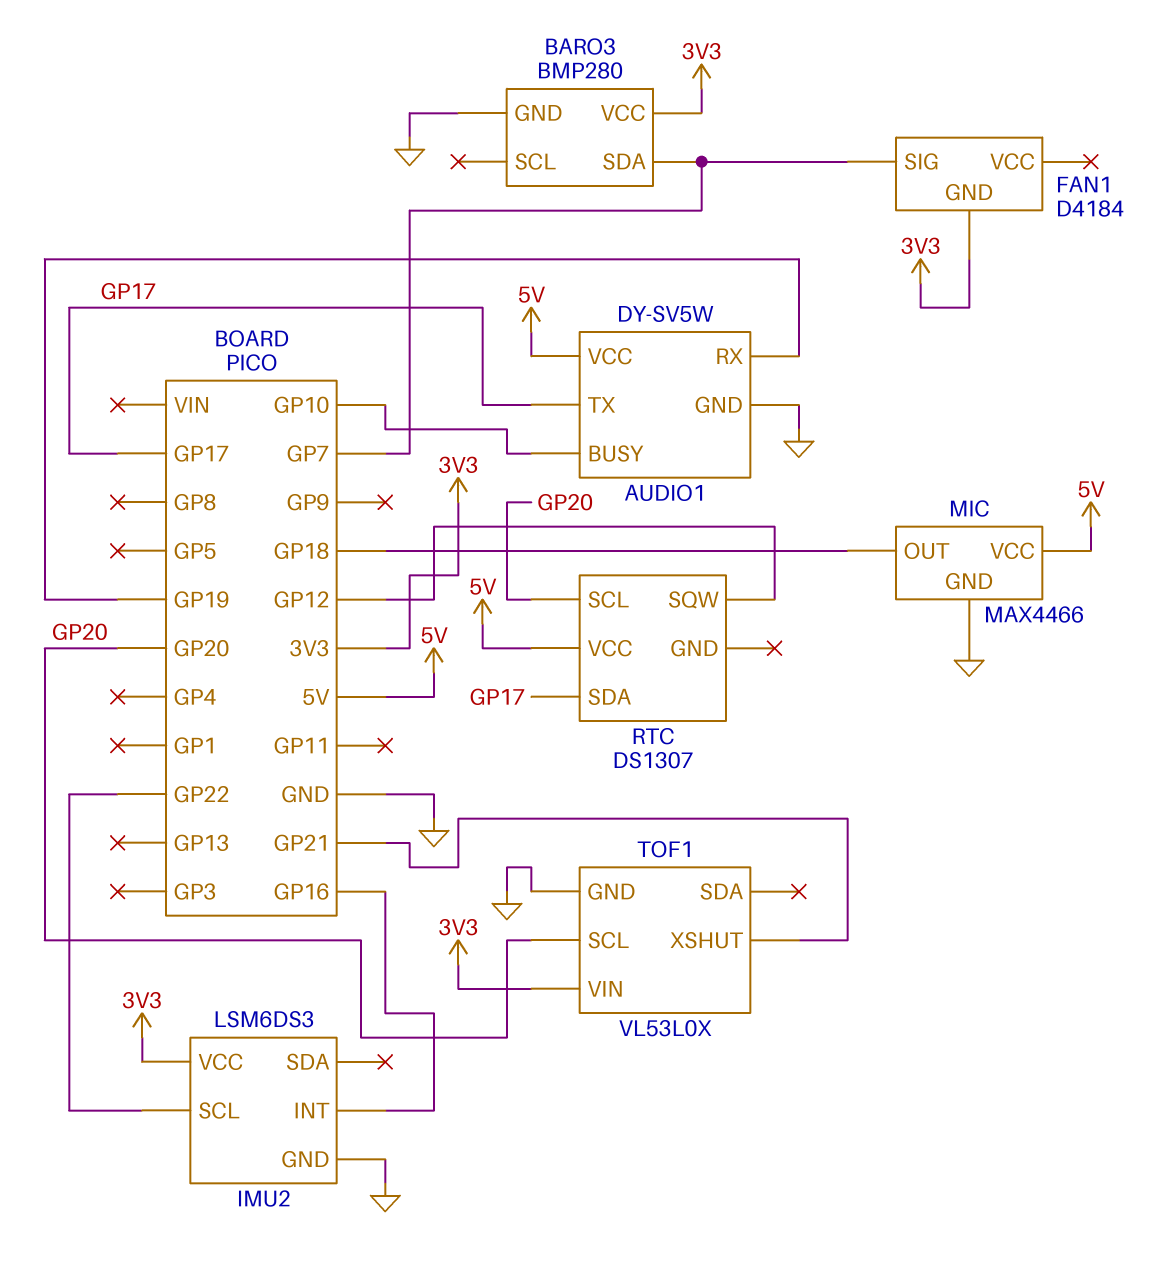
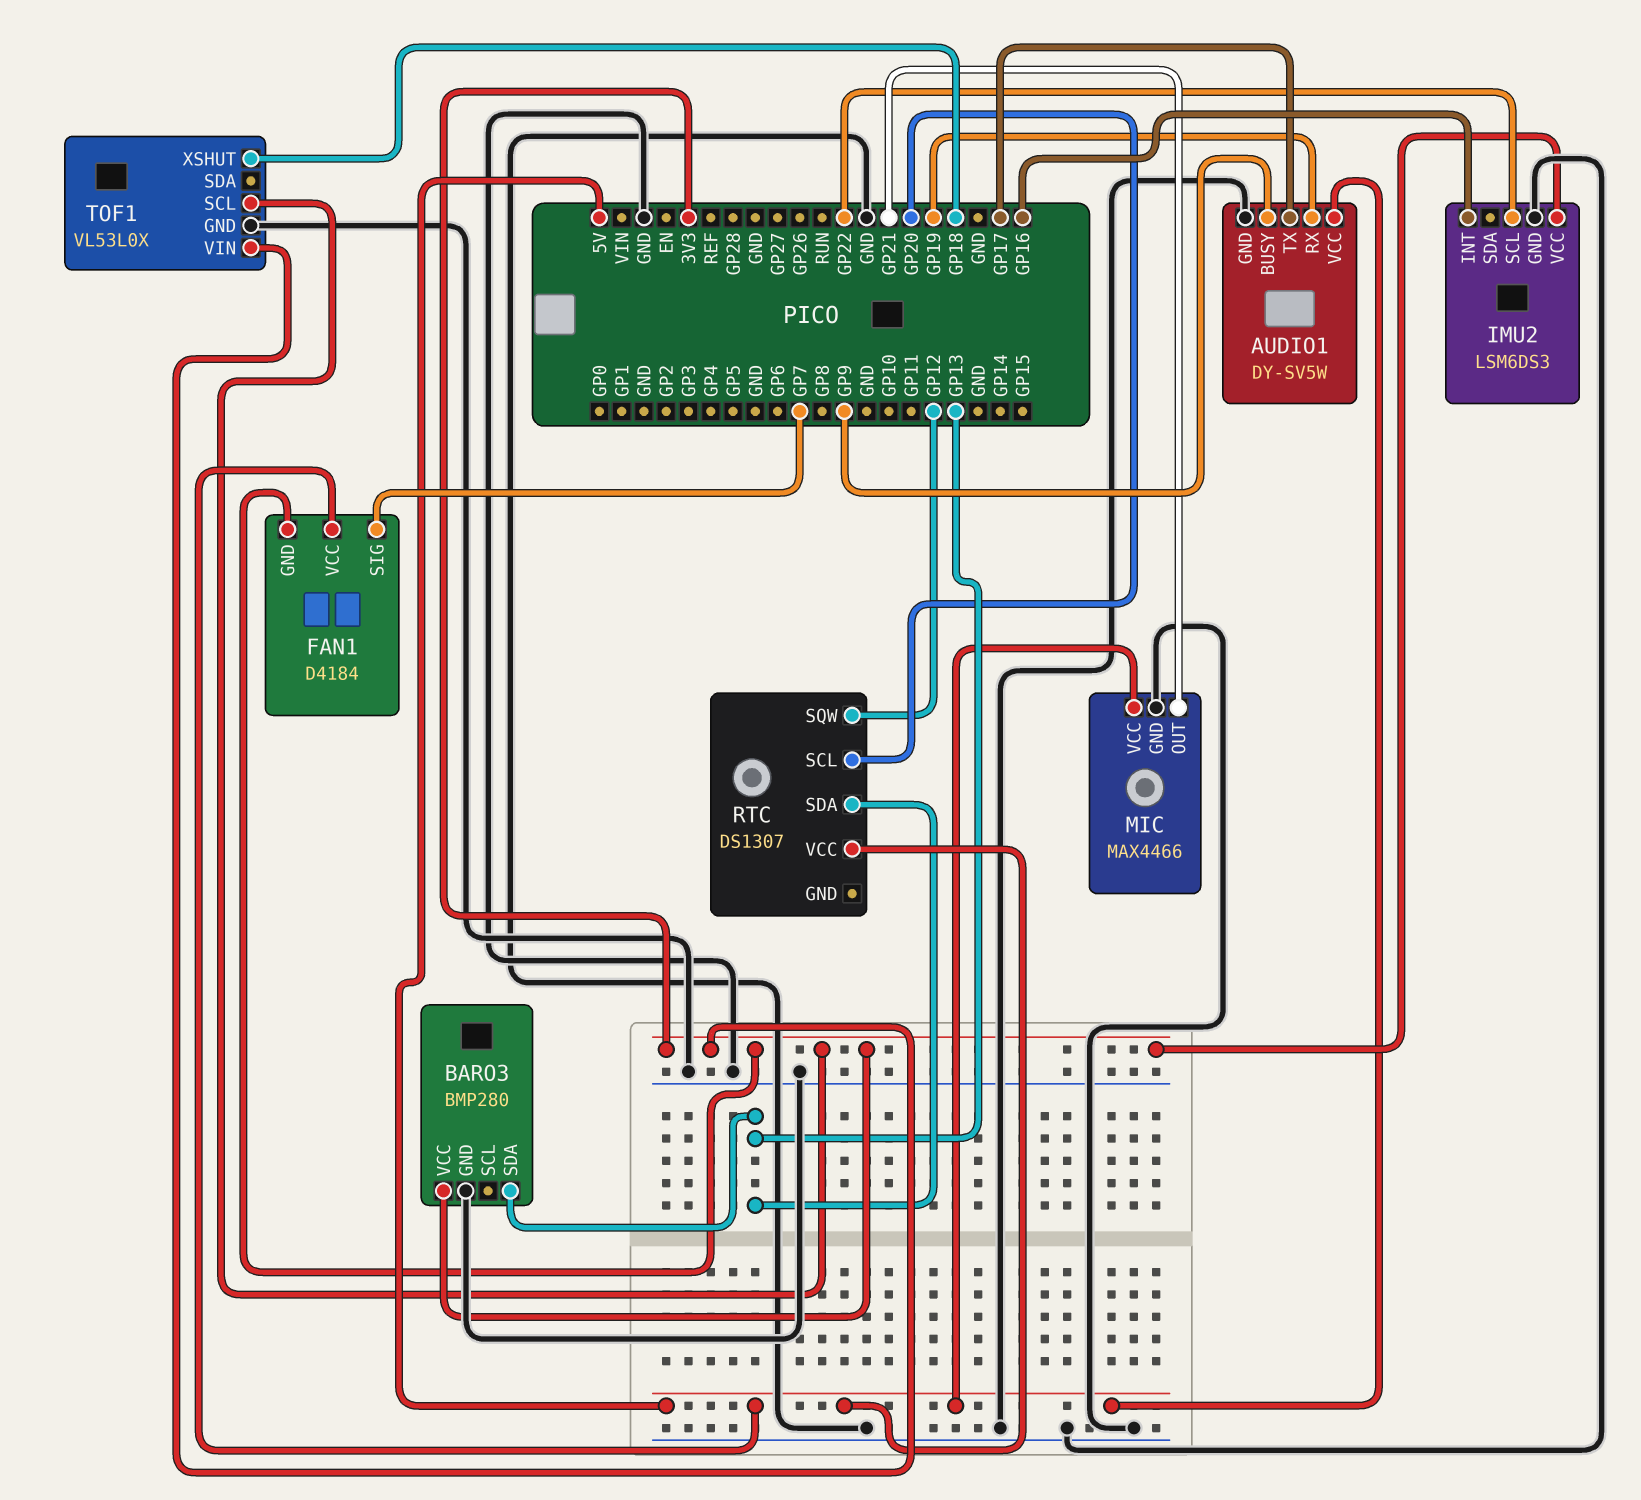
AUDIO1 pin BUSY: GP10 -> GP9
BARO3 pin SDA: GP7 -> GP13
FAN1 pin VCC: none -> 5V
MIC pin OUT: GP18 -> GP21
RTC pin SDA: GP17 -> GP13
TOF1 pin SCL: GP20 -> 3V3
TOF1 pin XSHUT: GP21 -> GP18

